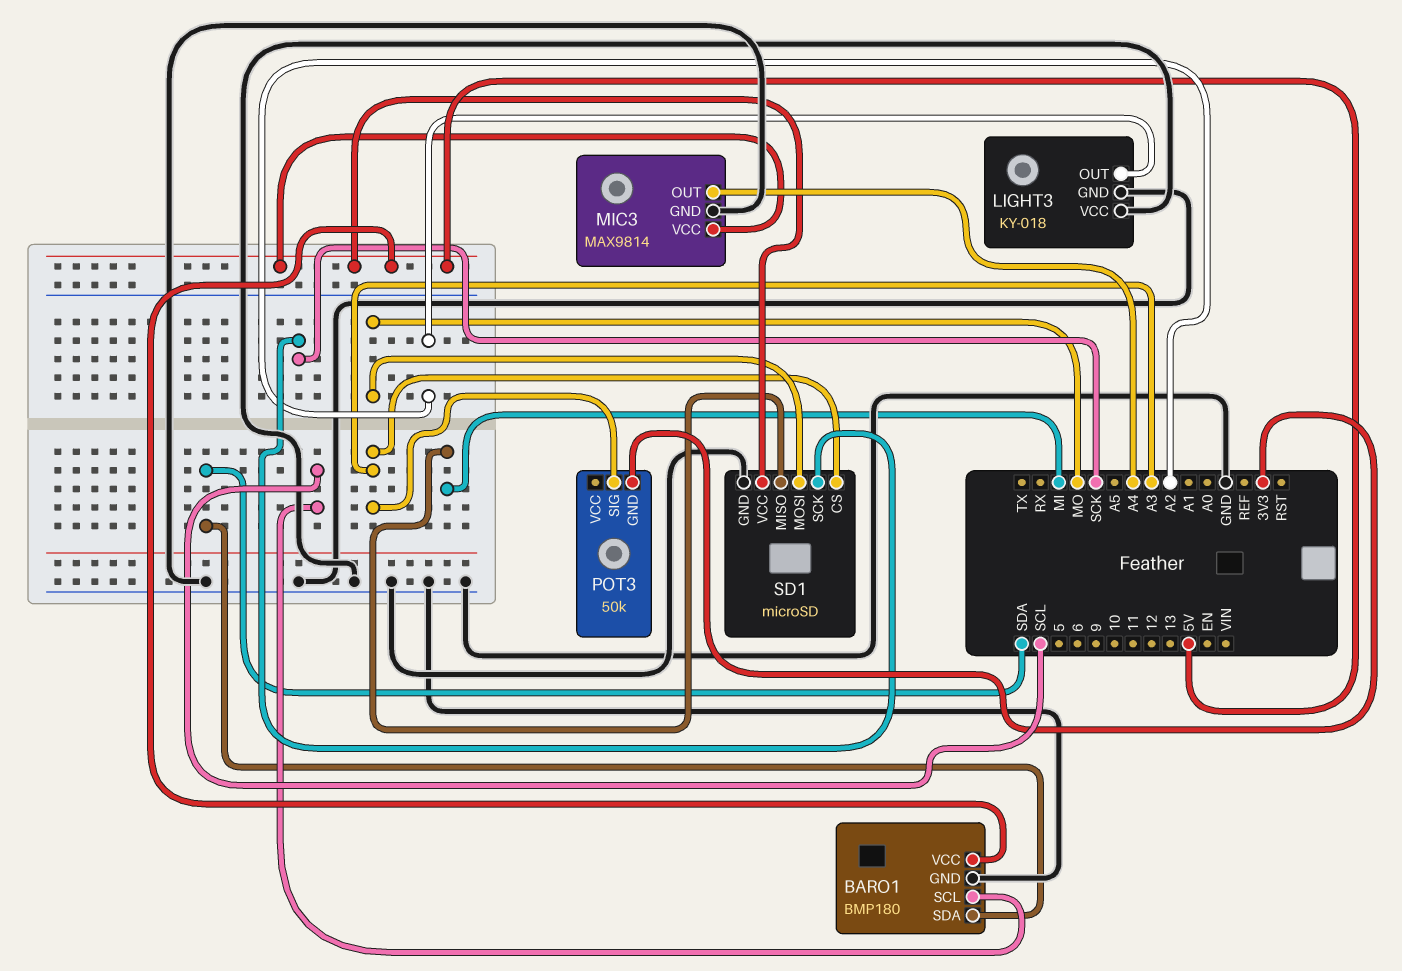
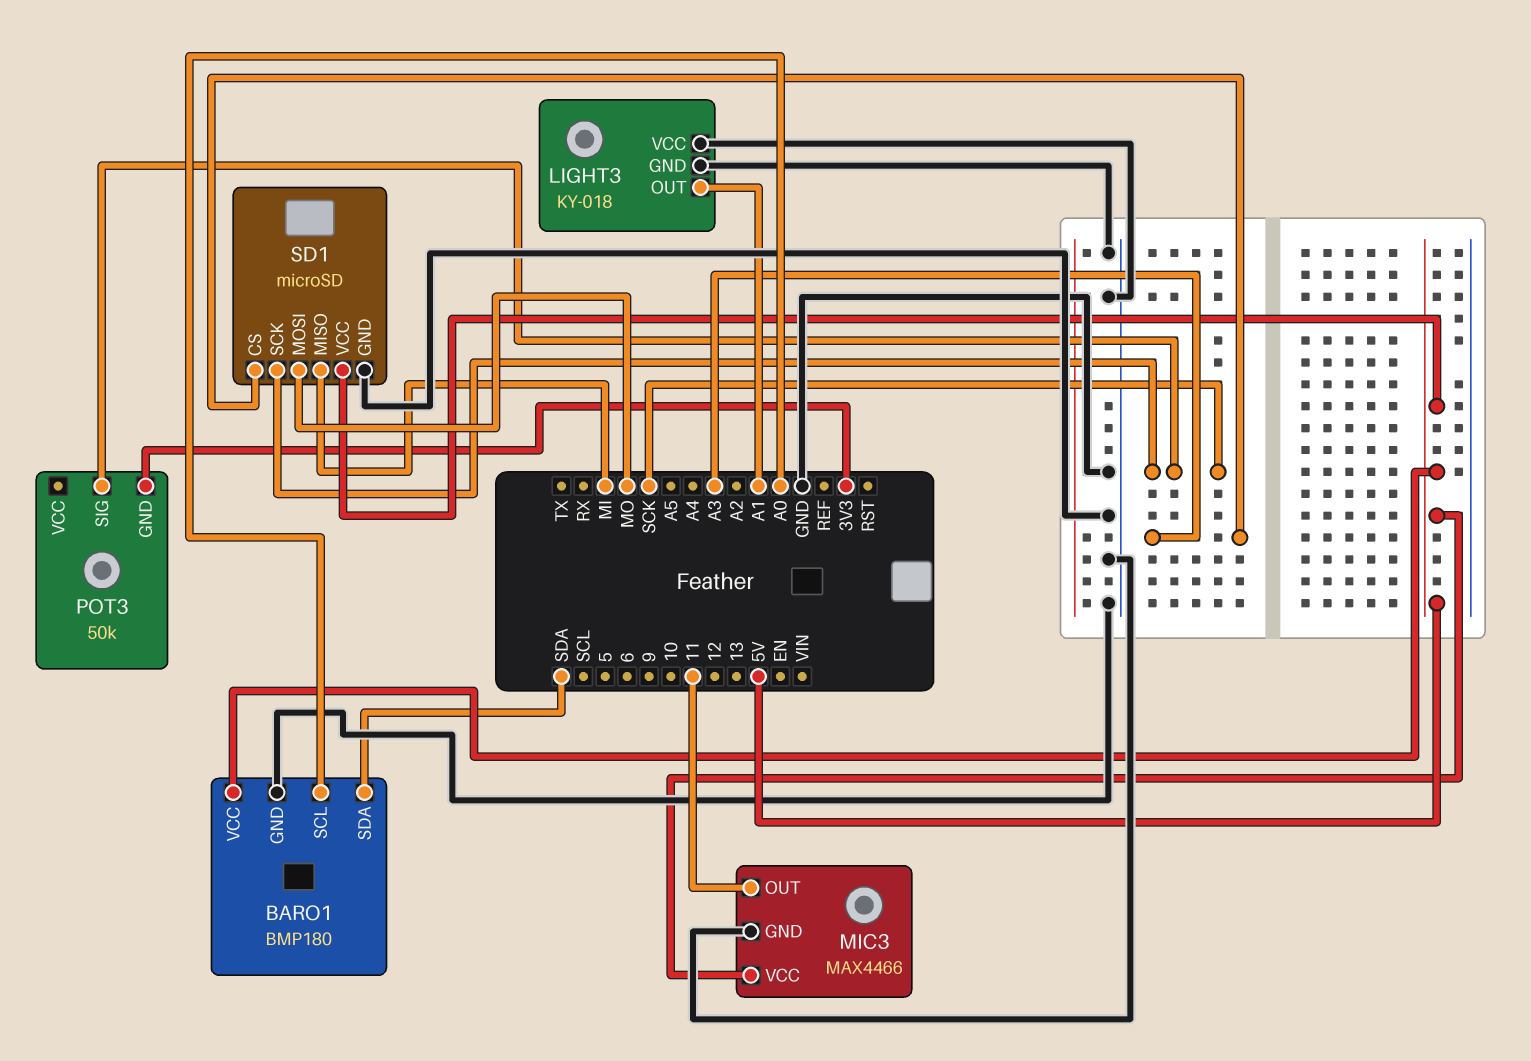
BARO1 pin SCL: SCL -> A0
LIGHT3 pin OUT: A2 -> A1
MIC3: MAX9814 -> MAX4466
MIC3 pin OUT: A4 -> 11
POT3 pin SIG: A3 -> SCK

